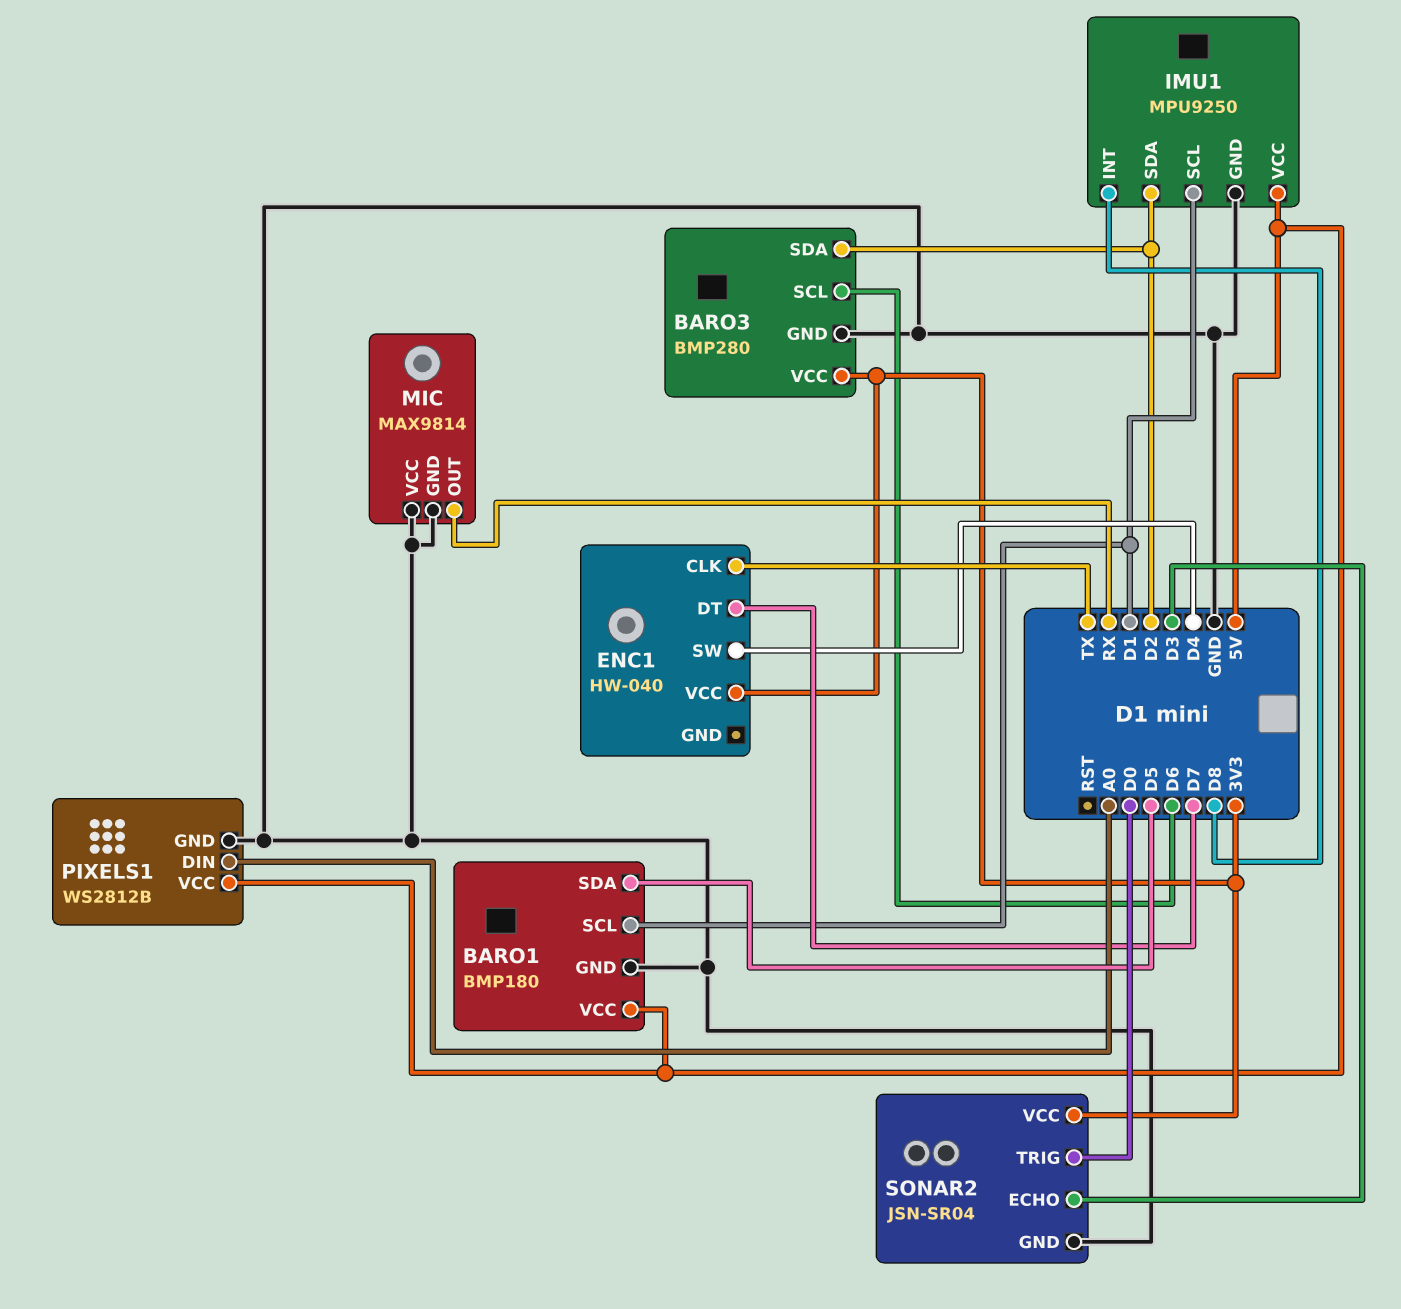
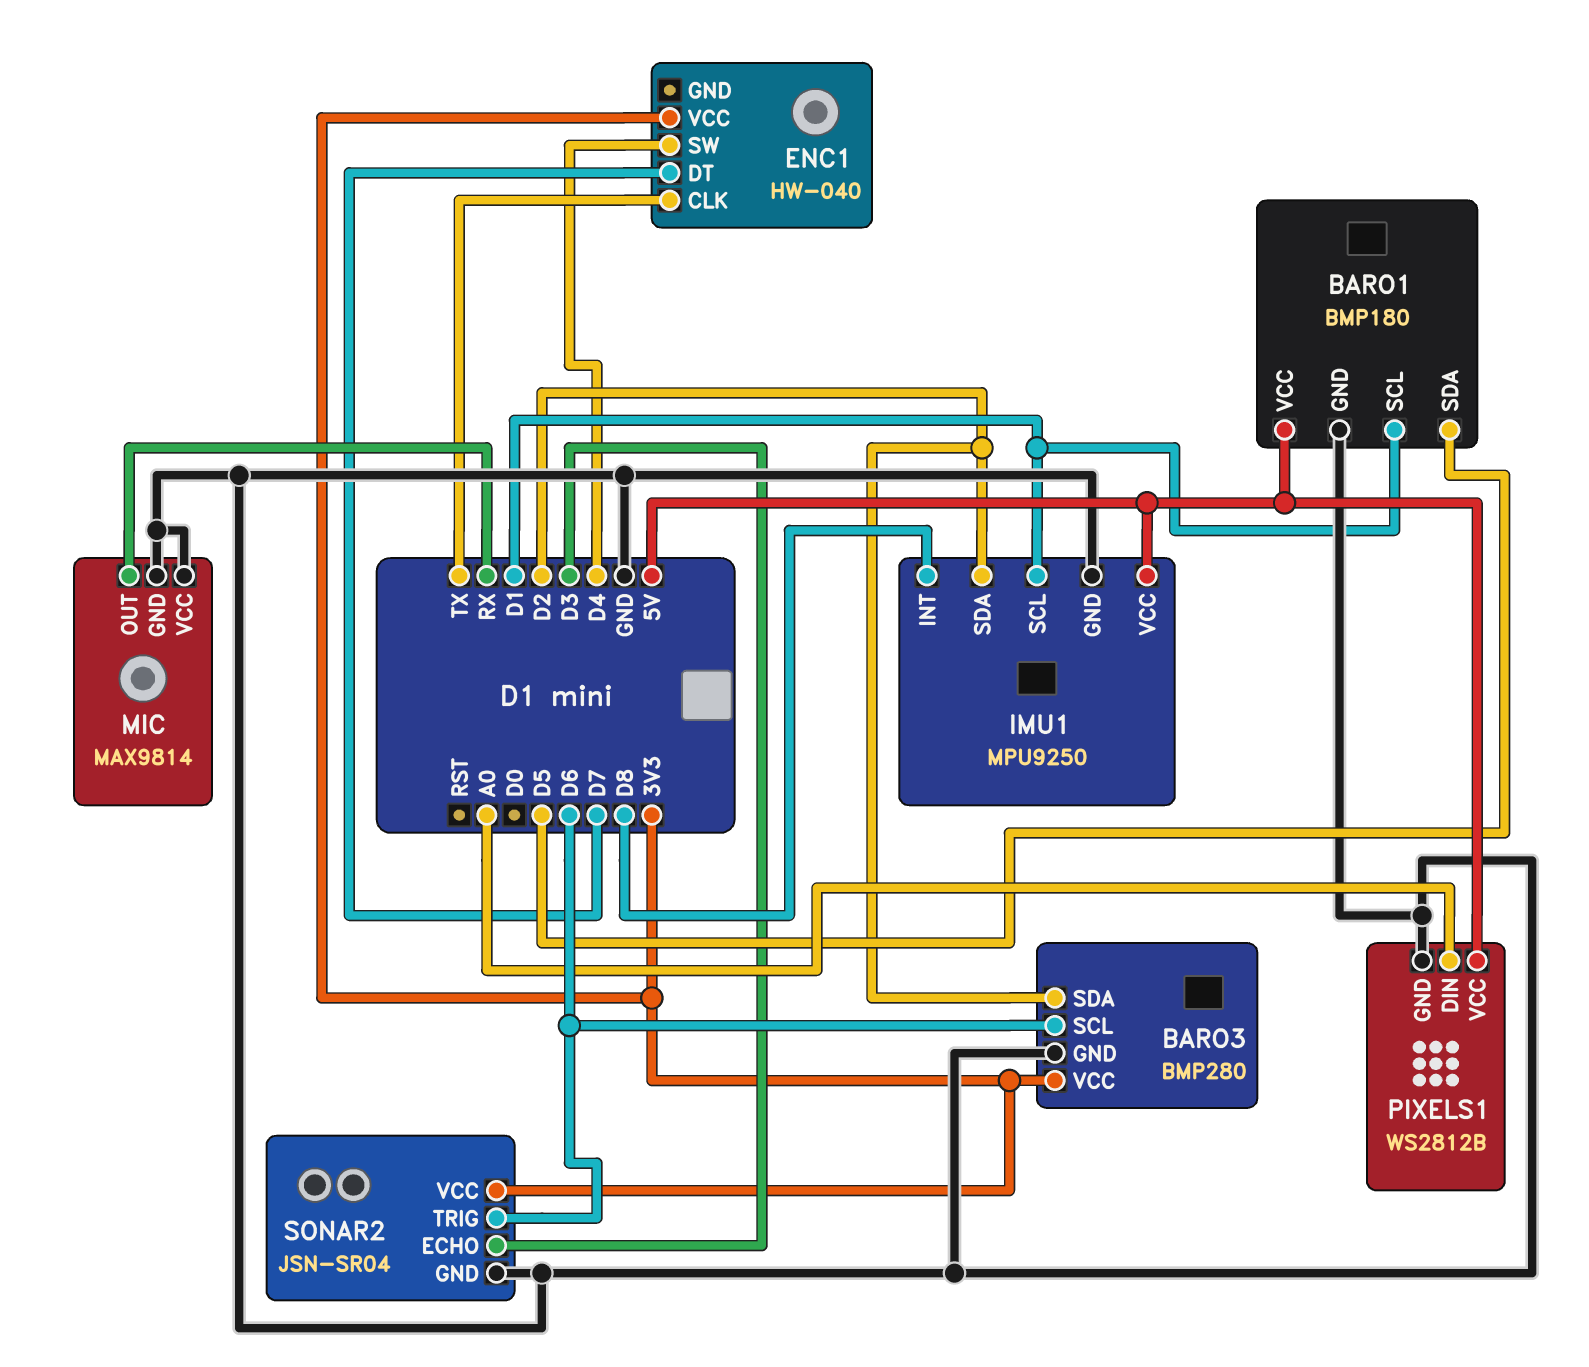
SONAR2 pin TRIG: D0 -> D6

